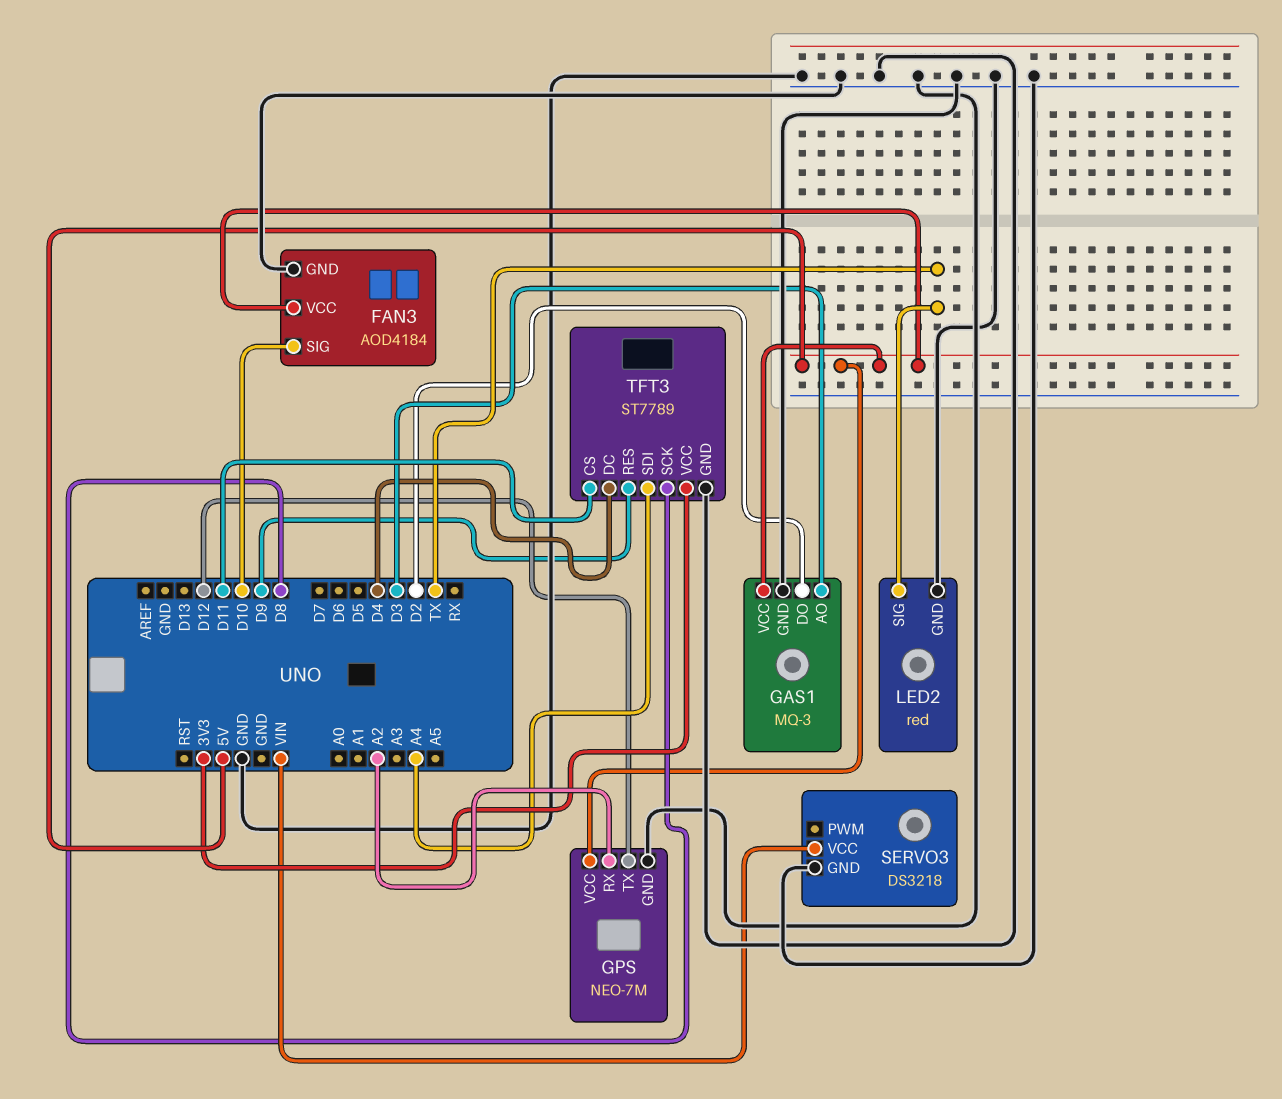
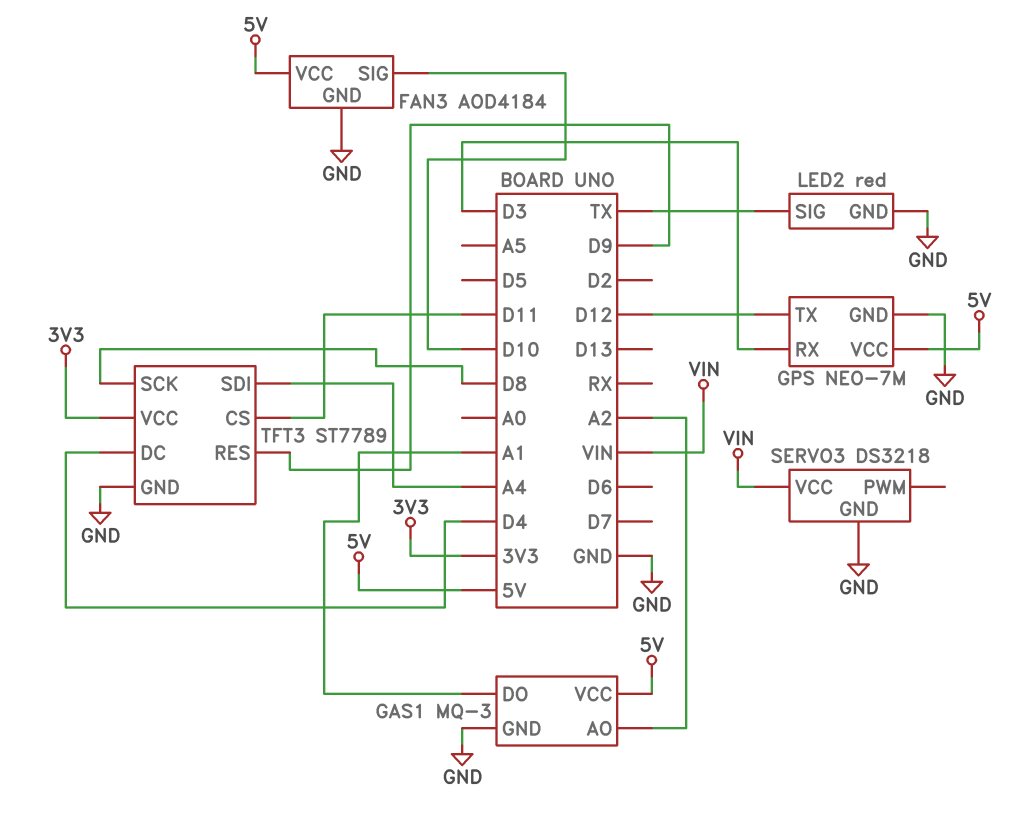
GAS1 pin AO: D3 -> A2
GAS1 pin DO: D2 -> A1
GPS pin RX: A2 -> D3

